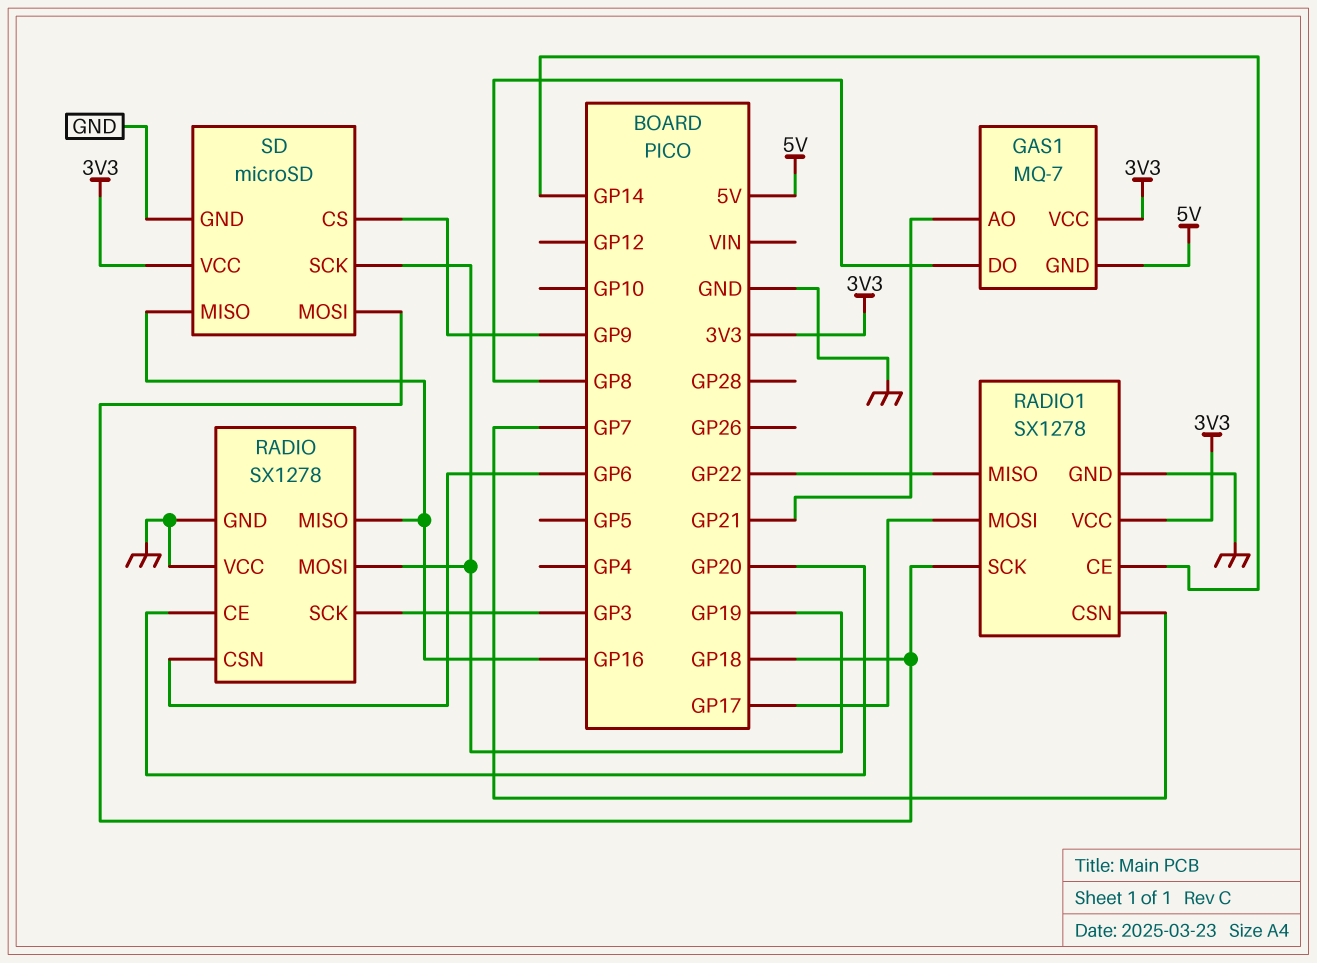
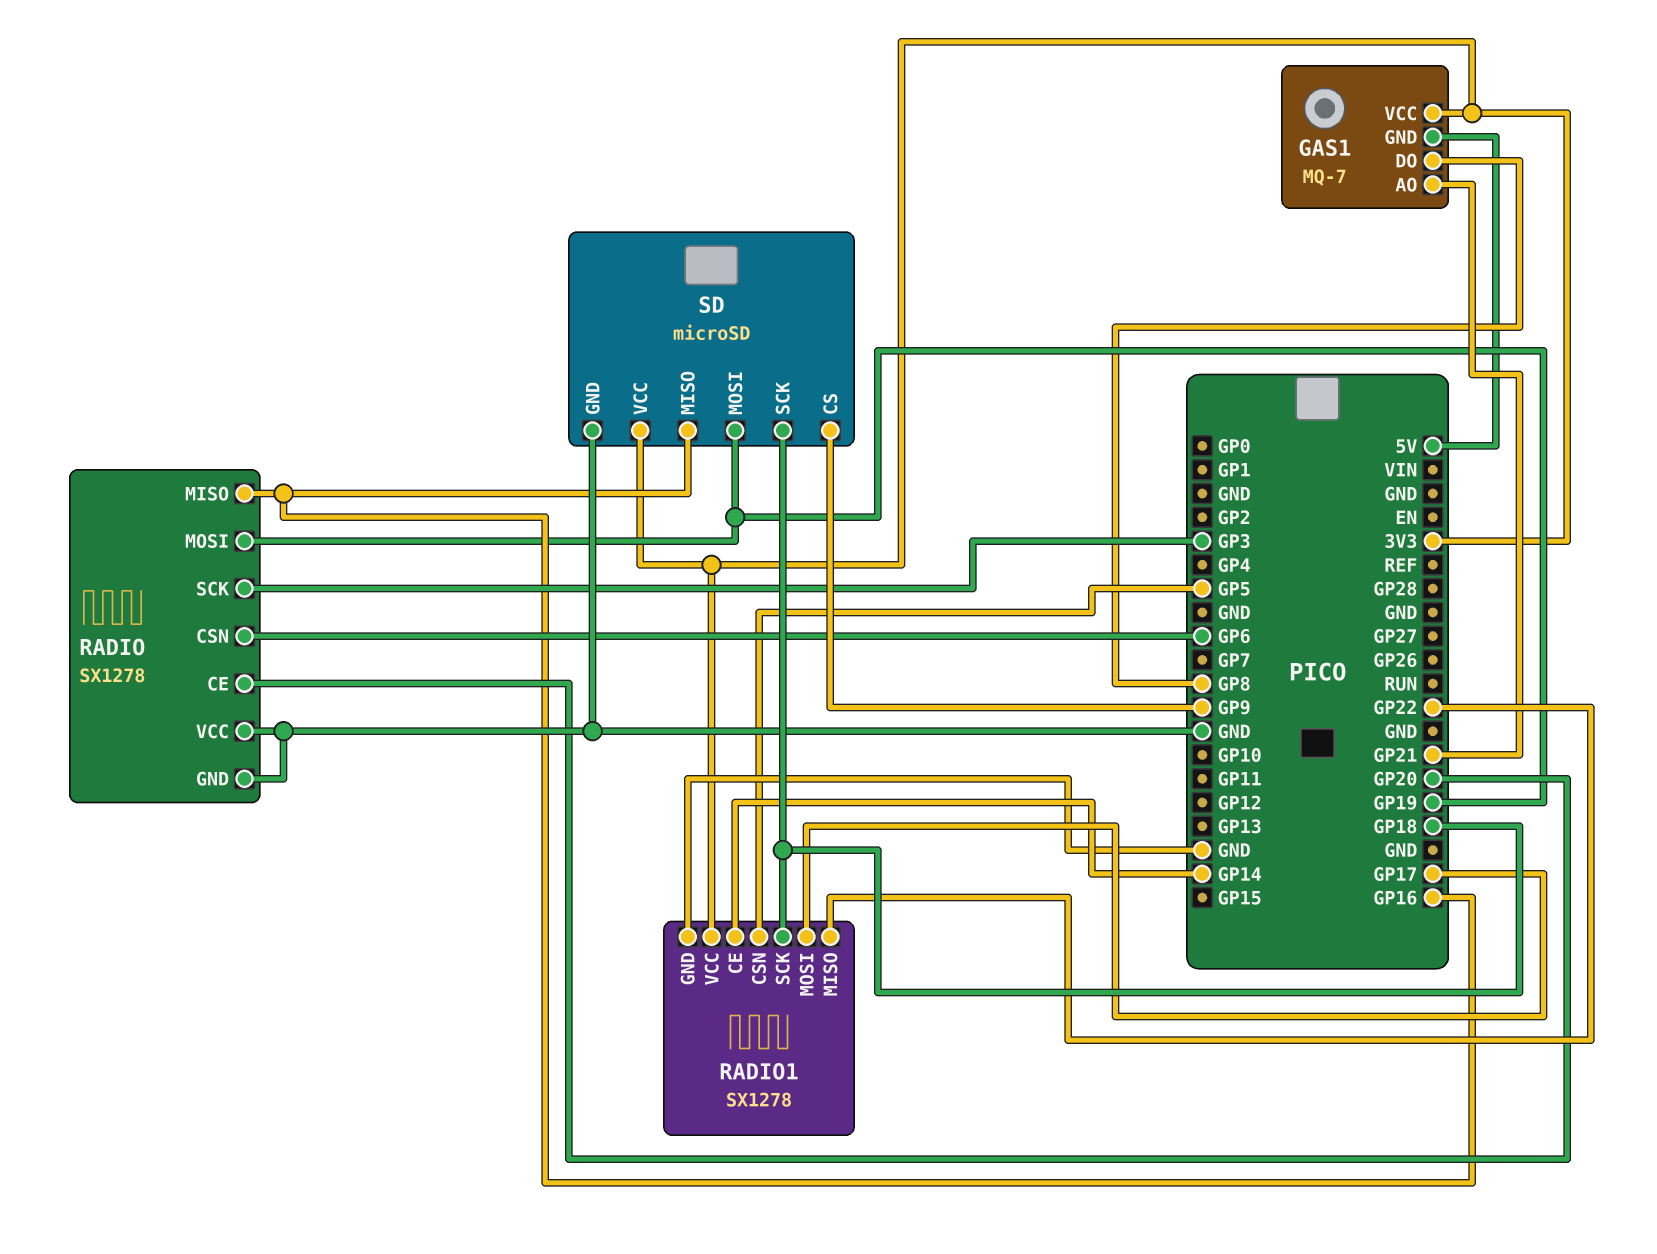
RADIO1 pin CSN: GP7 -> GP5
SD pin MOSI: GP18 -> GP19
SD pin SCK: GP19 -> GP18

